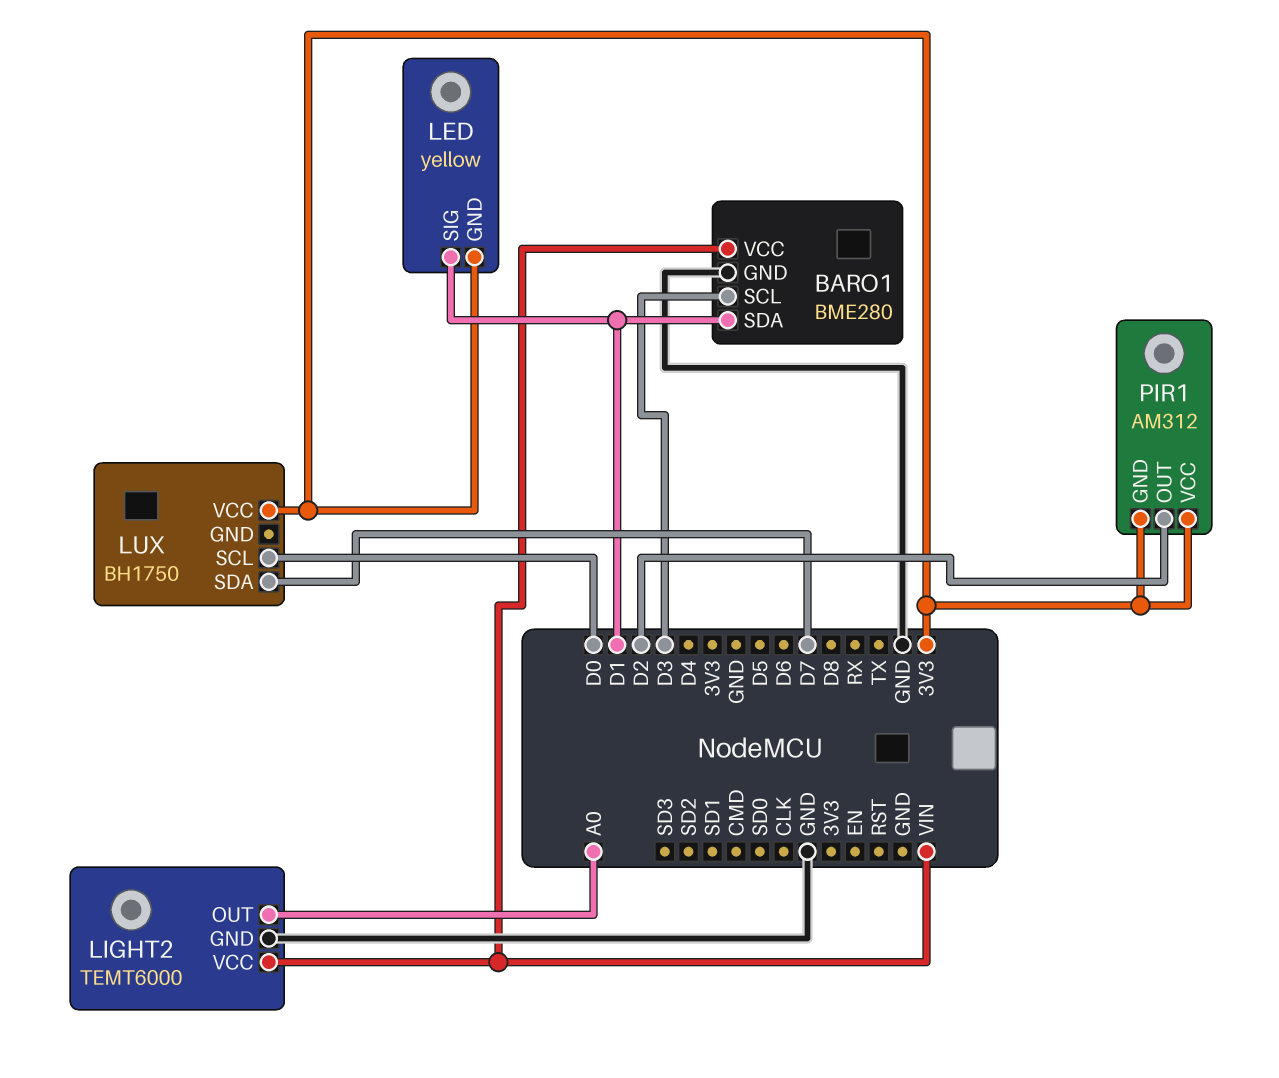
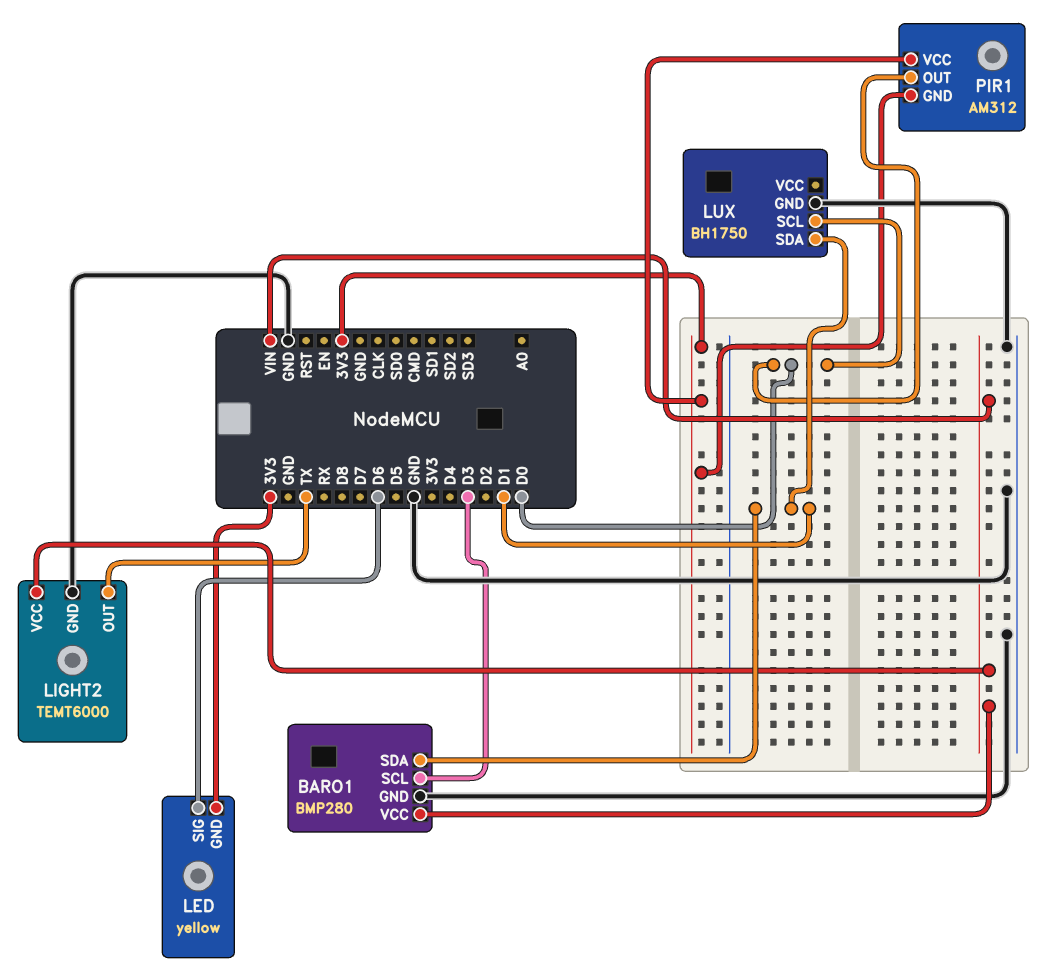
BARO1: BME280 -> BMP280
LED pin SIG: D1 -> D6
LIGHT2 pin OUT: A0 -> TX
LUX pin GND: none -> GND
LUX pin SDA: D7 -> D1
LUX pin VCC: 3V3 -> none
PIR1 pin OUT: D2 -> D0

